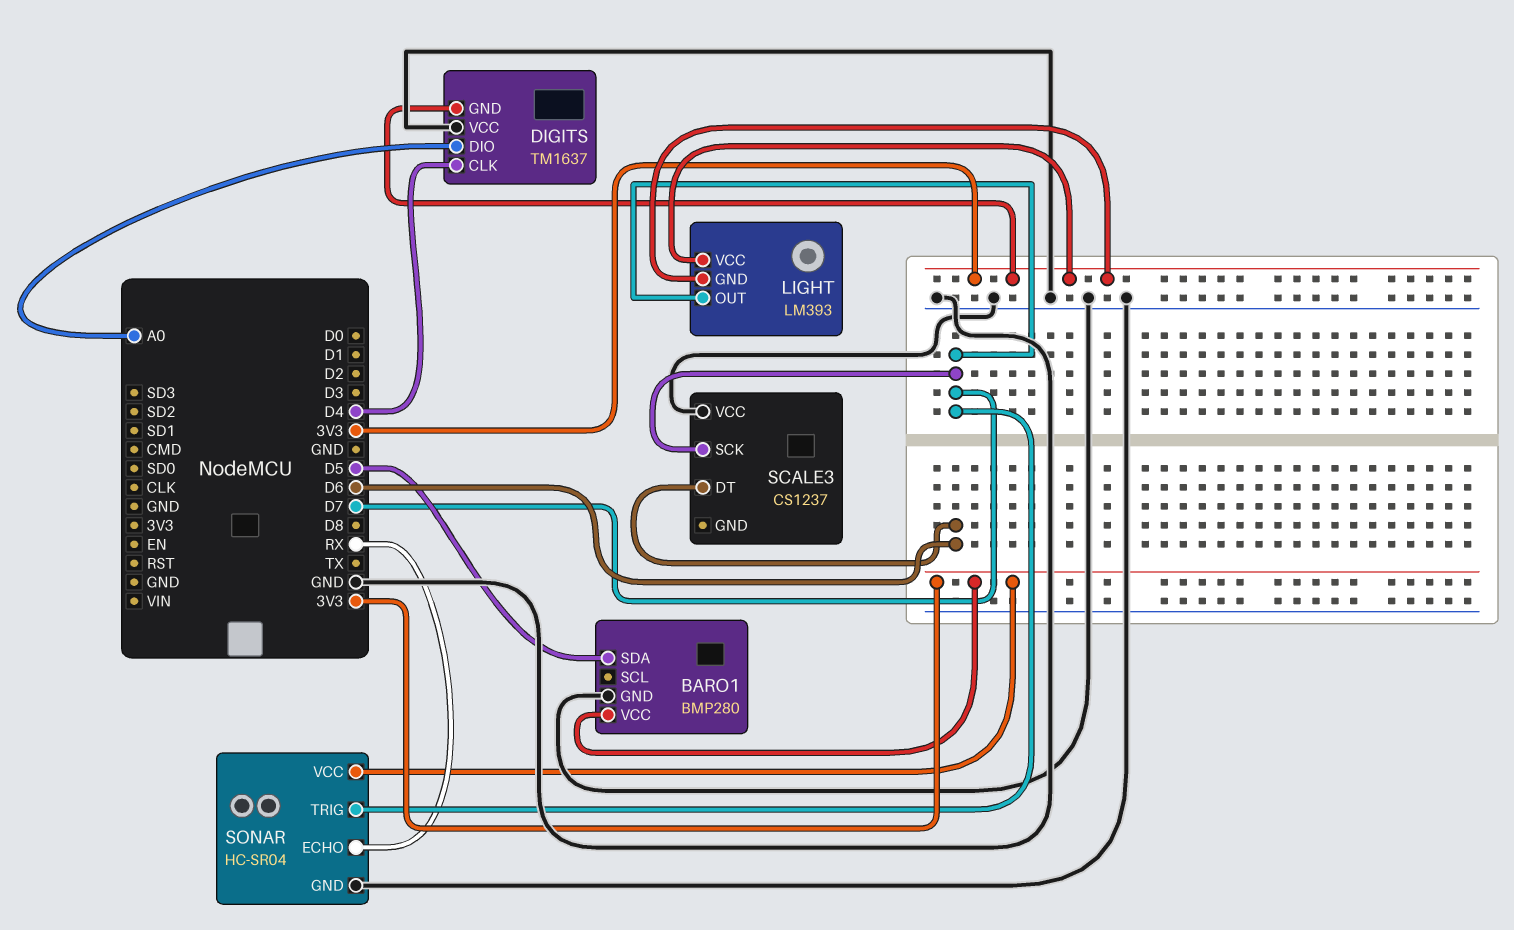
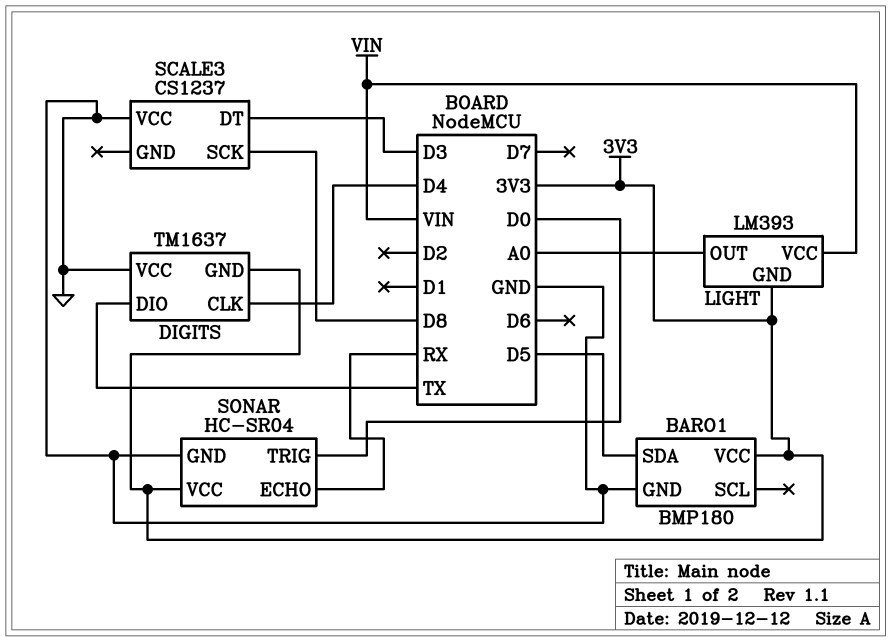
BARO1: BMP280 -> BMP180
DIGITS pin DIO: A0 -> TX
LIGHT pin OUT: D7 -> A0
LIGHT pin VCC: 3V3 -> VIN
SCALE3 pin DT: D6 -> D3
SCALE3 pin SCK: D7 -> D8
SONAR pin TRIG: D7 -> D0

